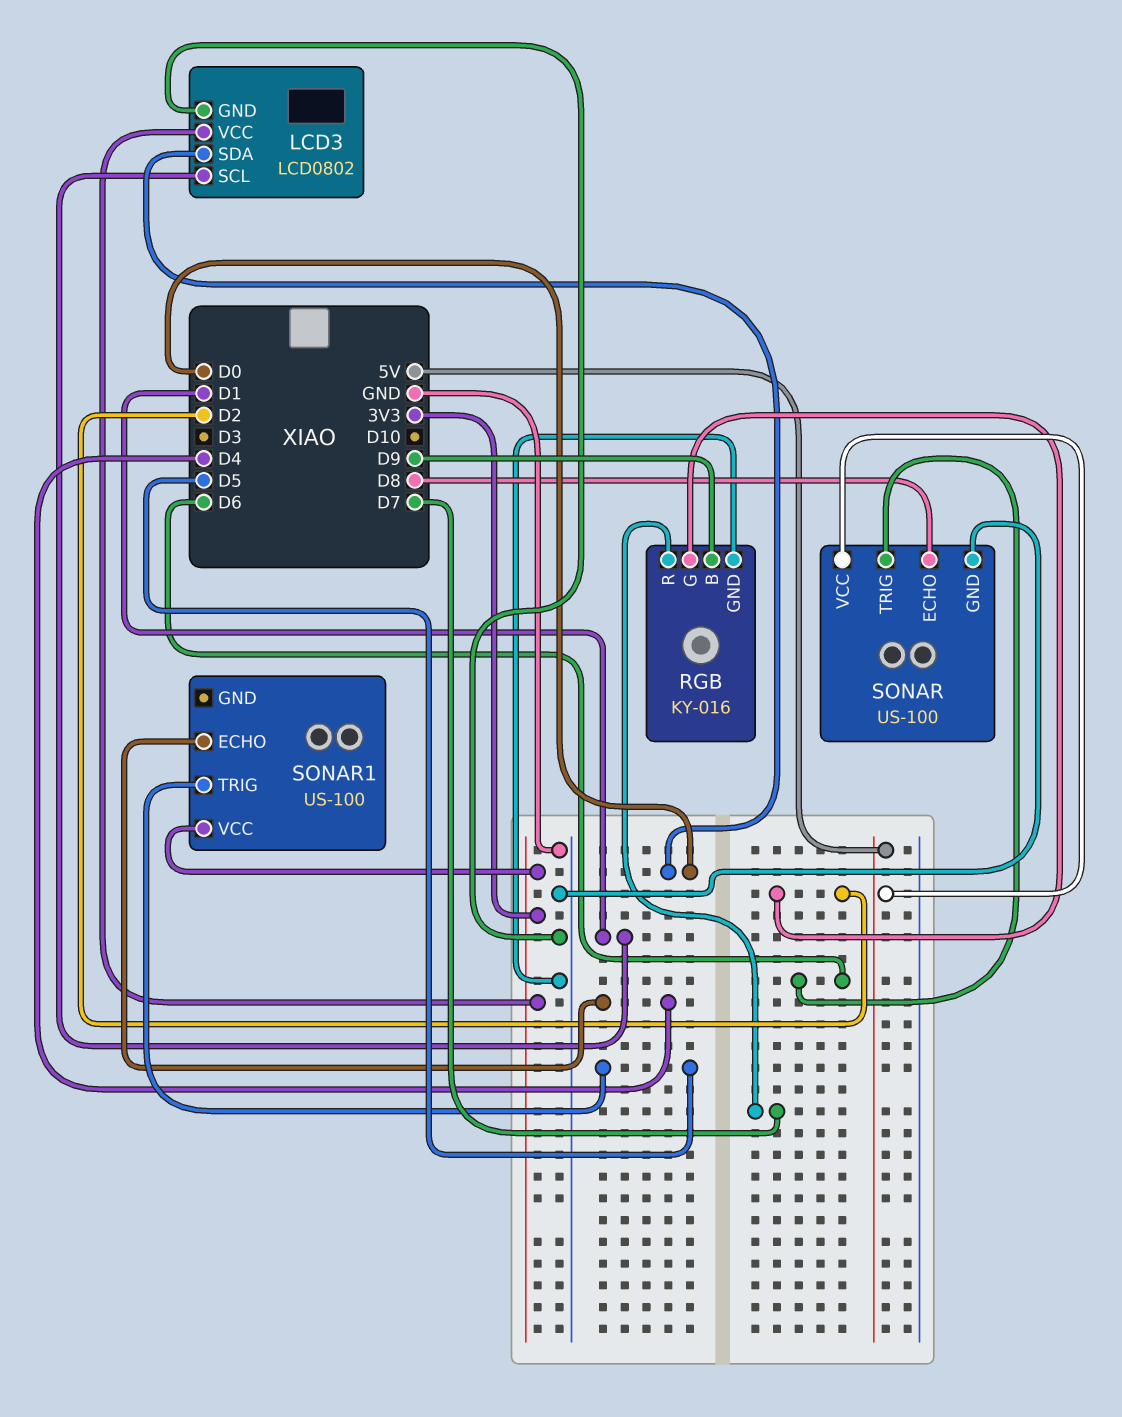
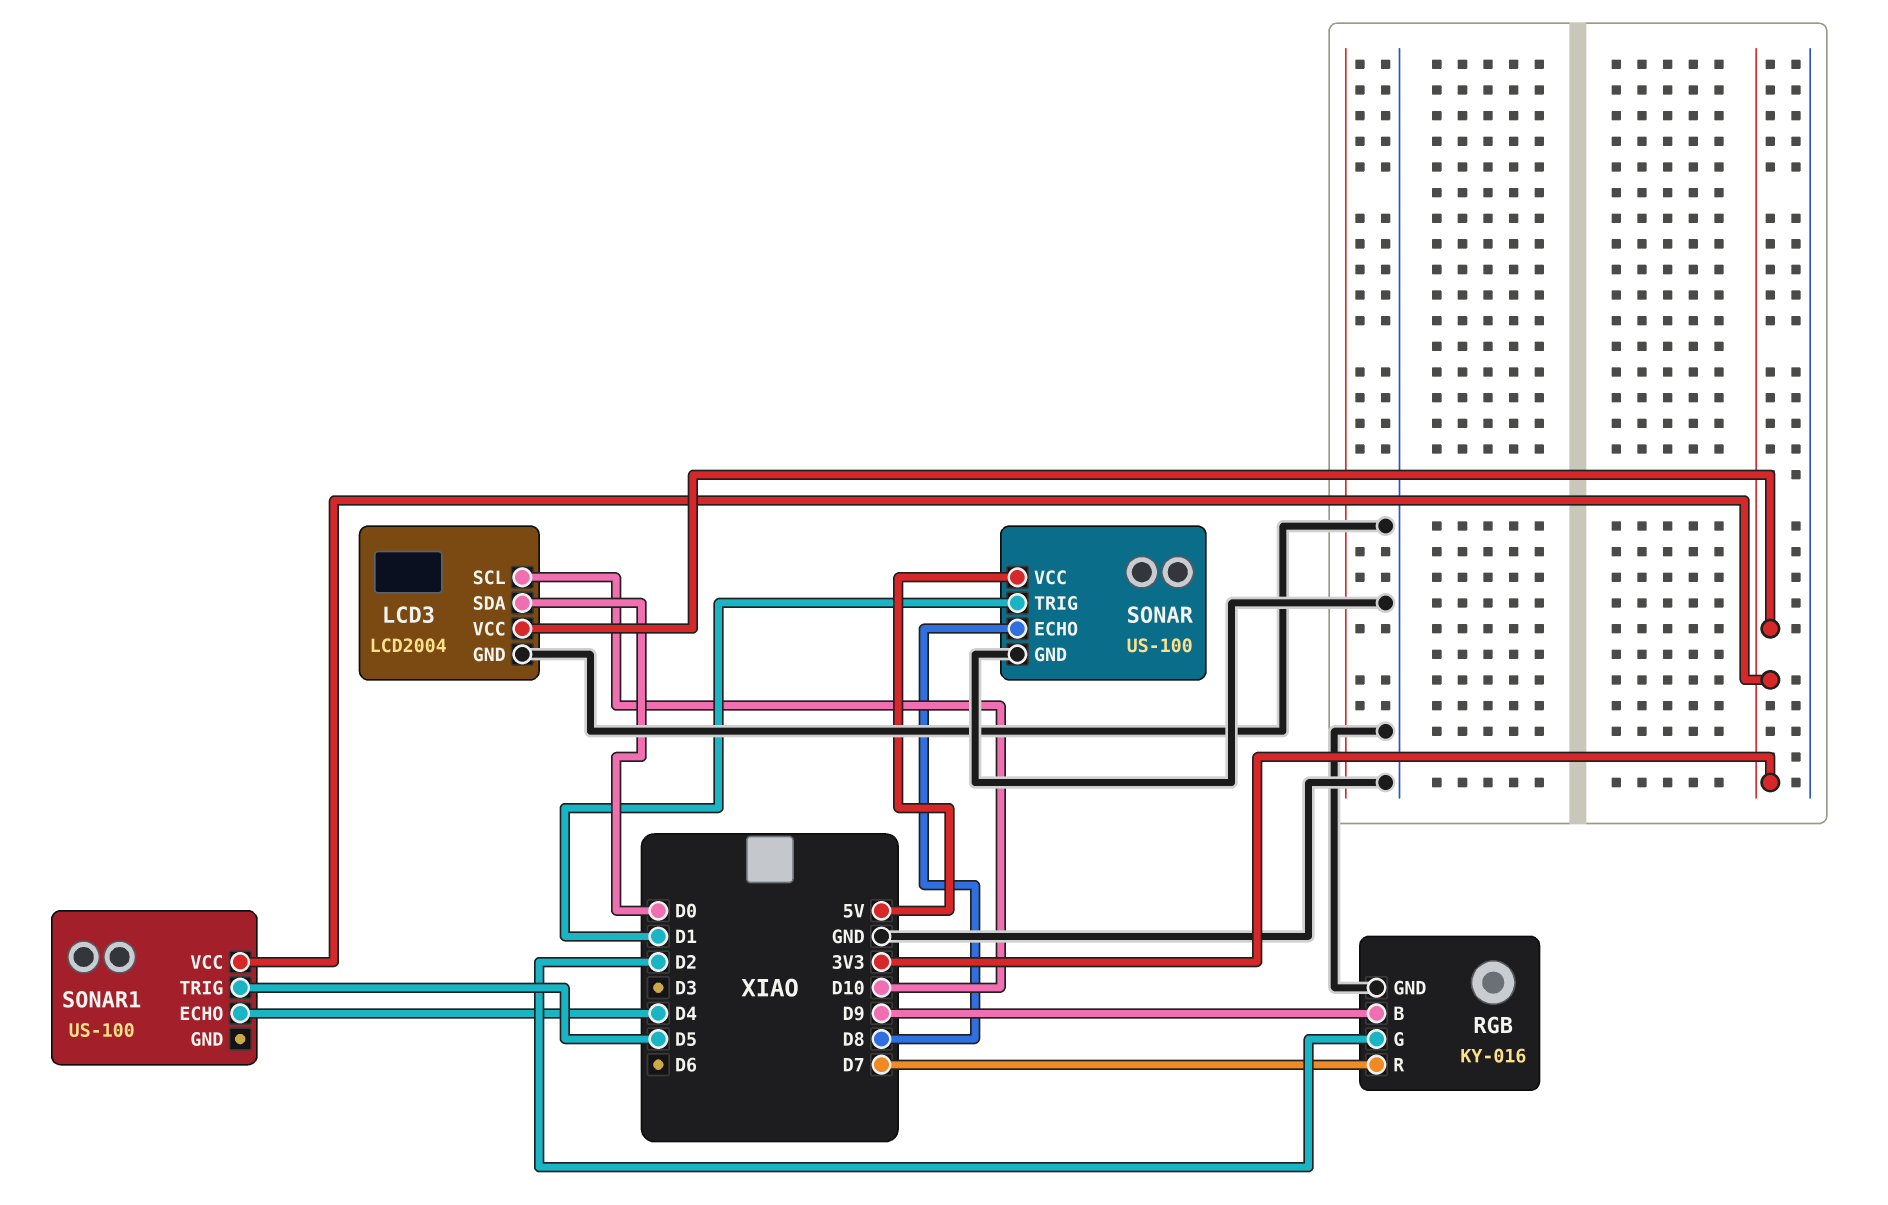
LCD3: LCD0802 -> LCD2004
LCD3 pin SCL: D1 -> D10
SONAR pin TRIG: D6 -> D1

